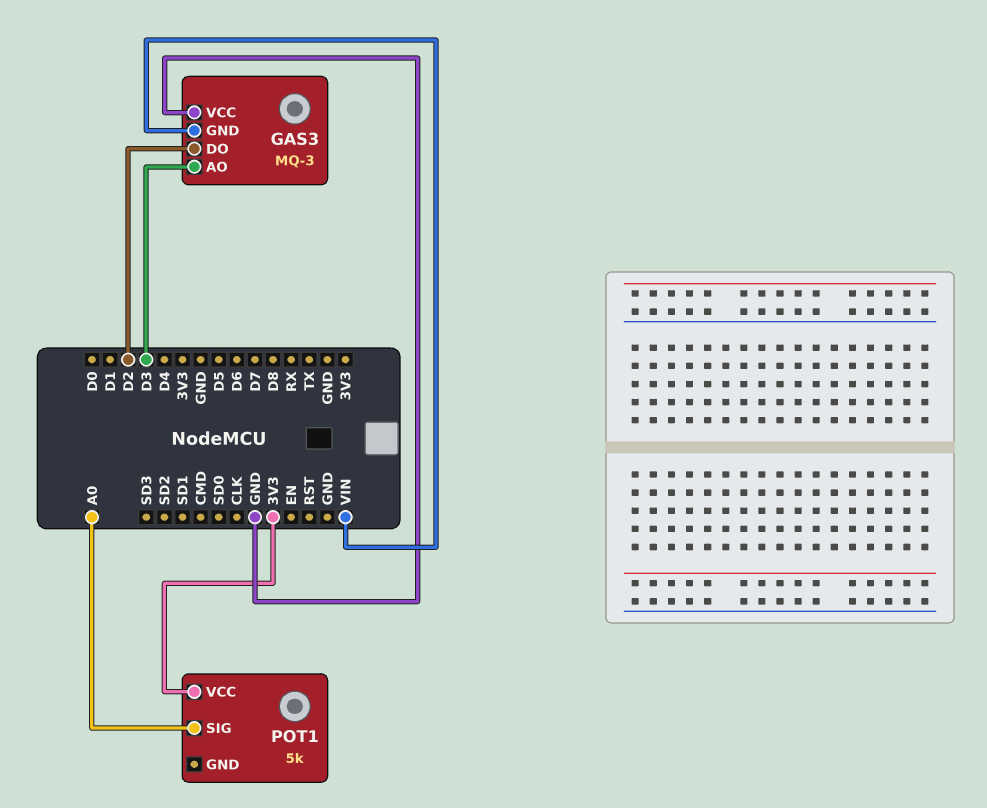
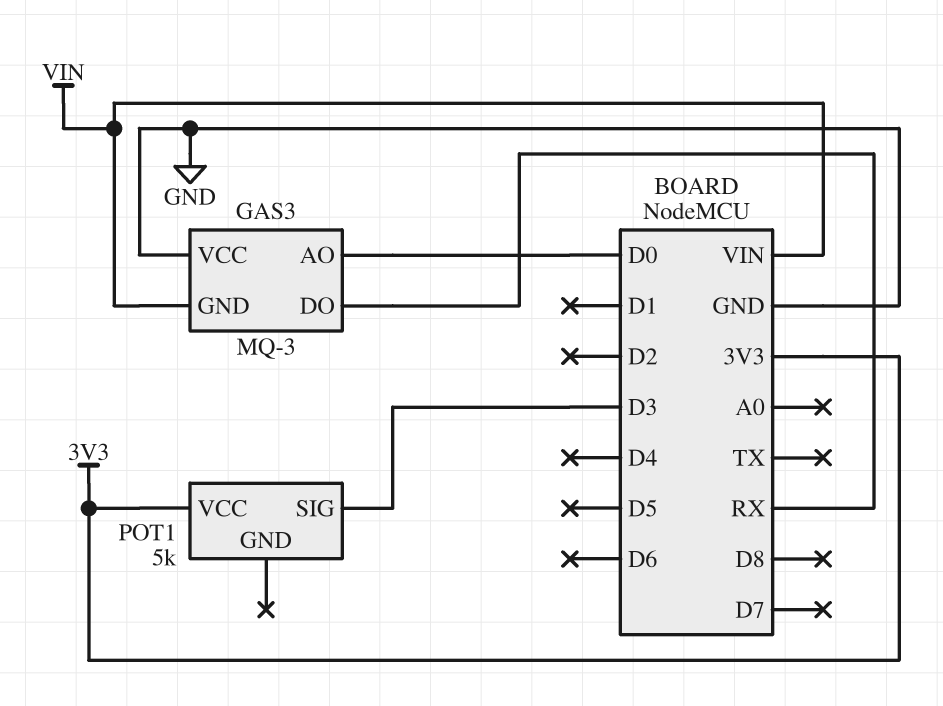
GAS3 pin AO: D3 -> D0
GAS3 pin DO: D2 -> RX
POT1 pin SIG: A0 -> D3

